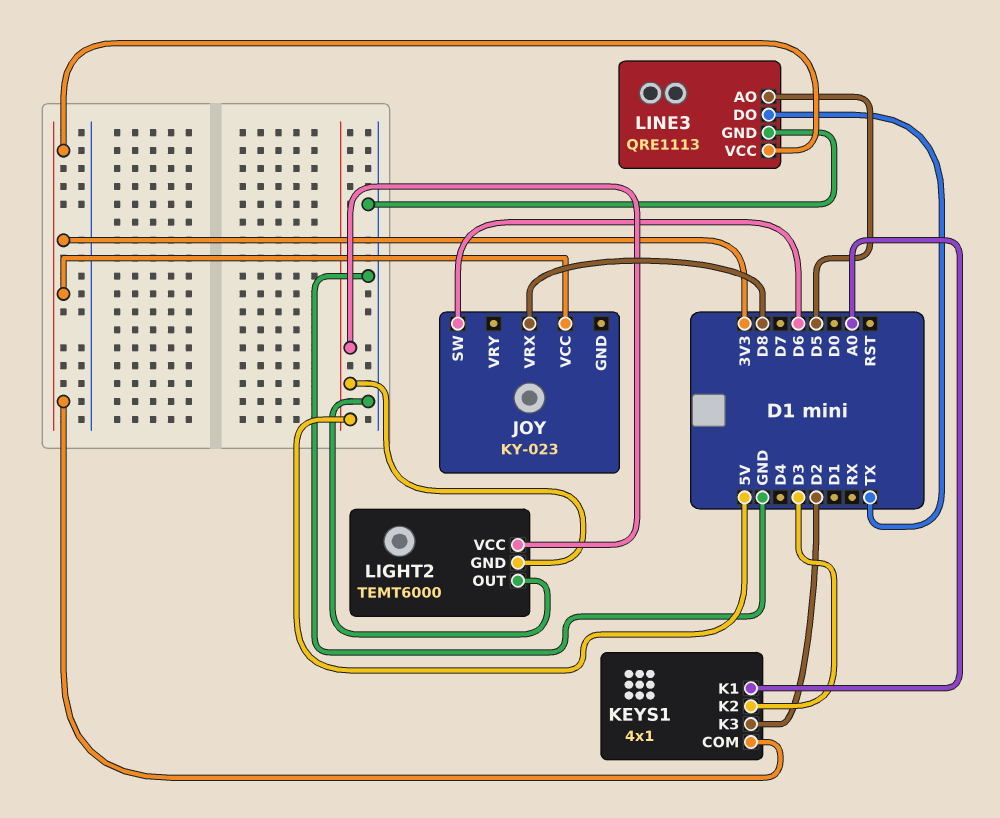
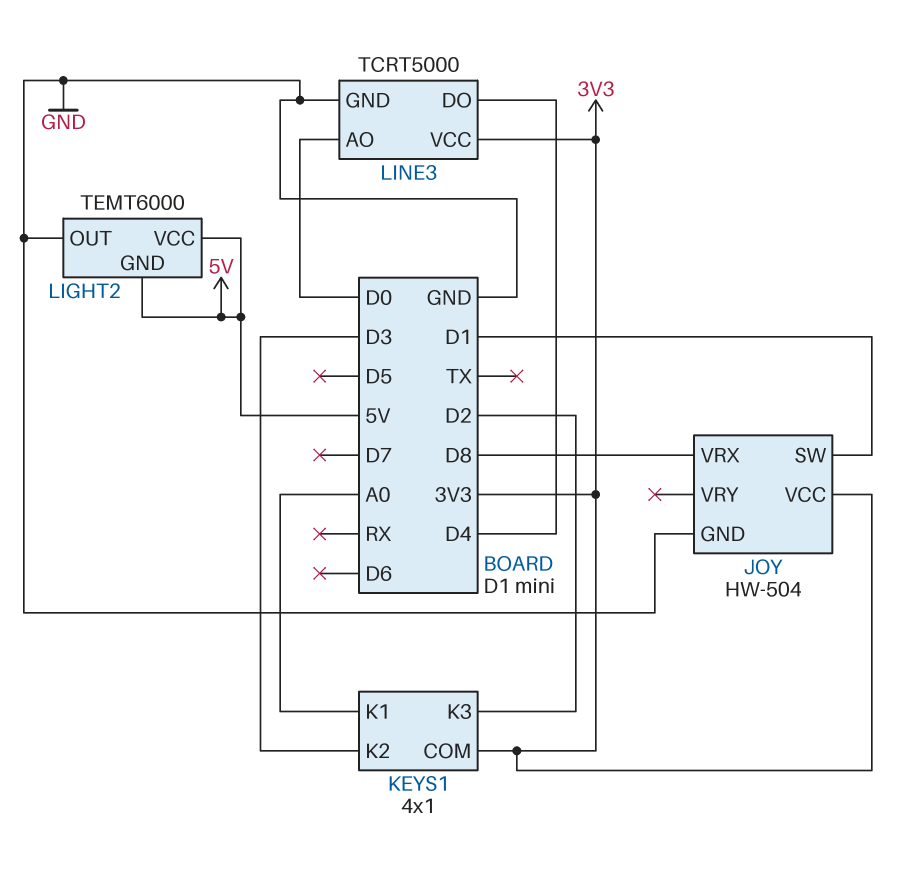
JOY: KY-023 -> HW-504
JOY pin GND: none -> GND
JOY pin SW: D6 -> D1
LINE3: QRE1113 -> TCRT5000
LINE3 pin AO: D5 -> D0
LINE3 pin DO: TX -> D4

